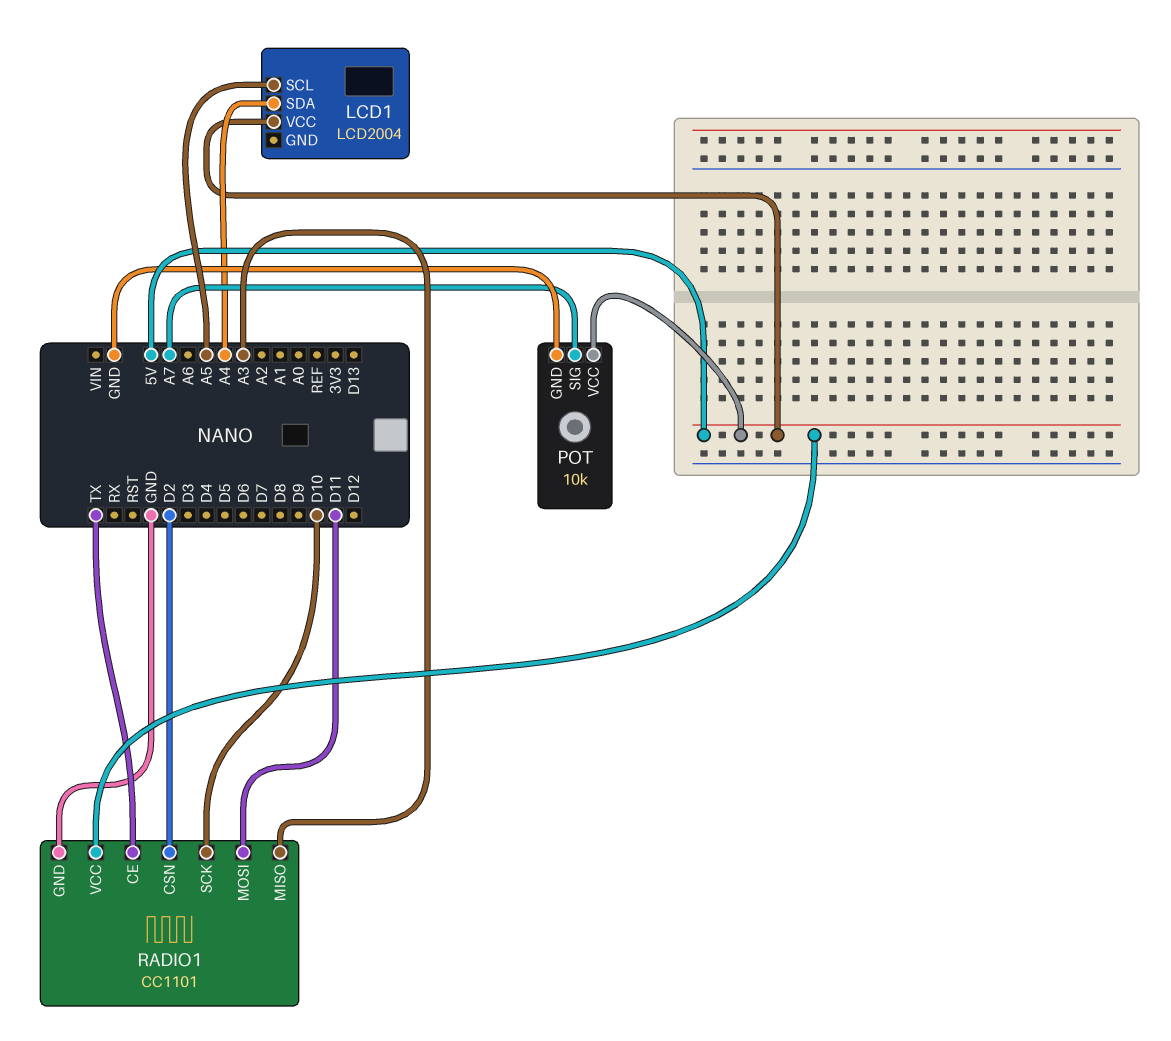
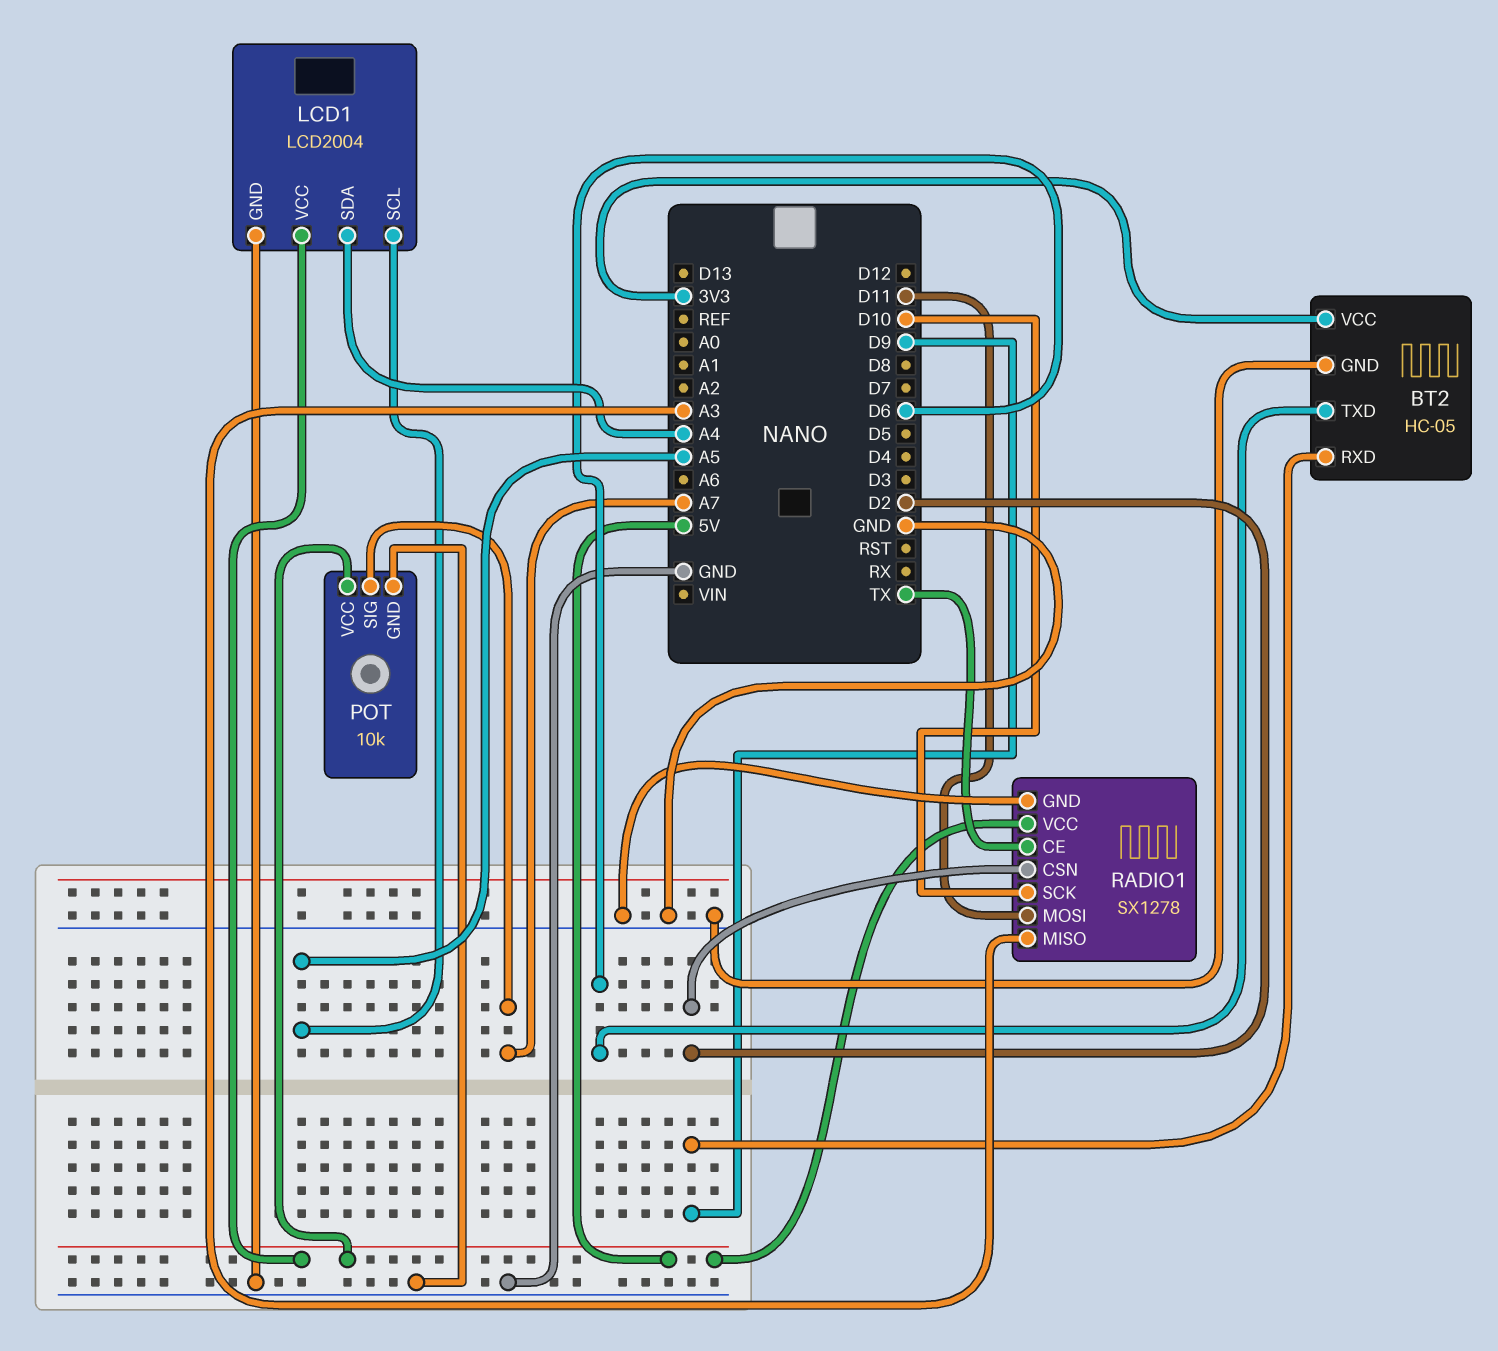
BT2: none -> HC-05
BT2 pin GND: none -> GND
BT2 pin RXD: none -> D9
BT2 pin TXD: none -> D6
BT2 pin VCC: none -> 3V3
LCD1 pin GND: none -> GND
RADIO1: CC1101 -> SX1278

